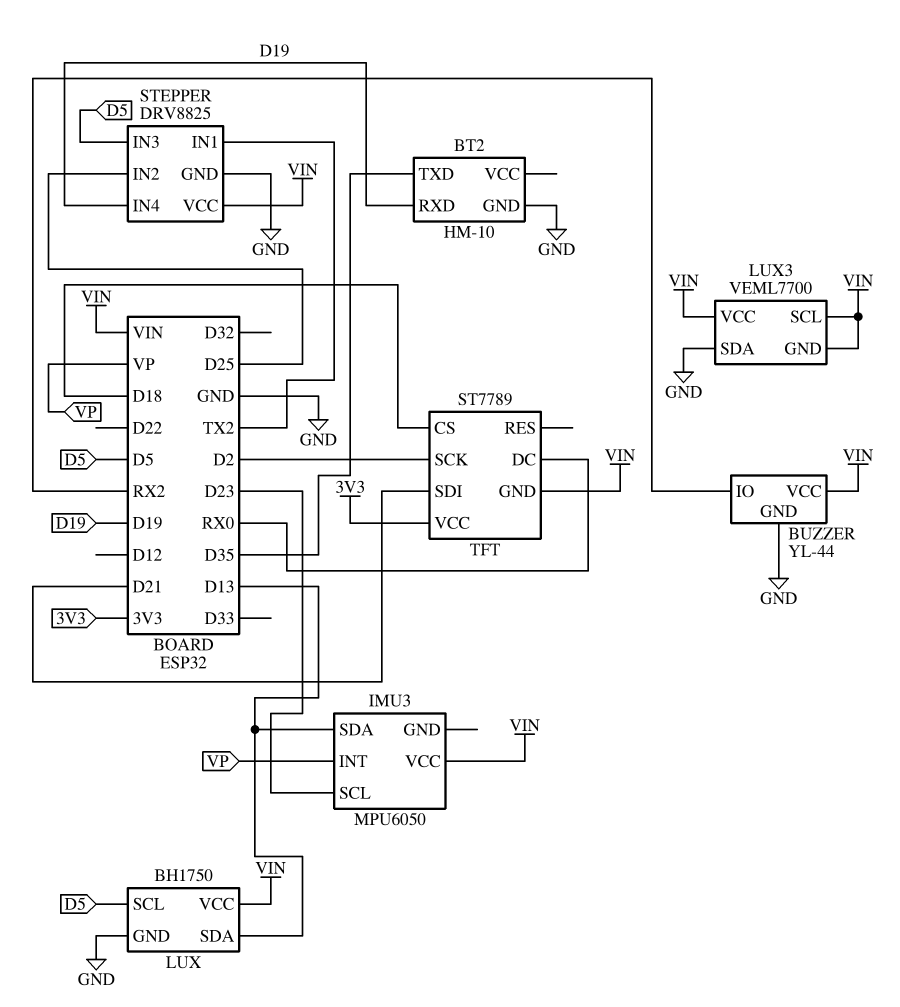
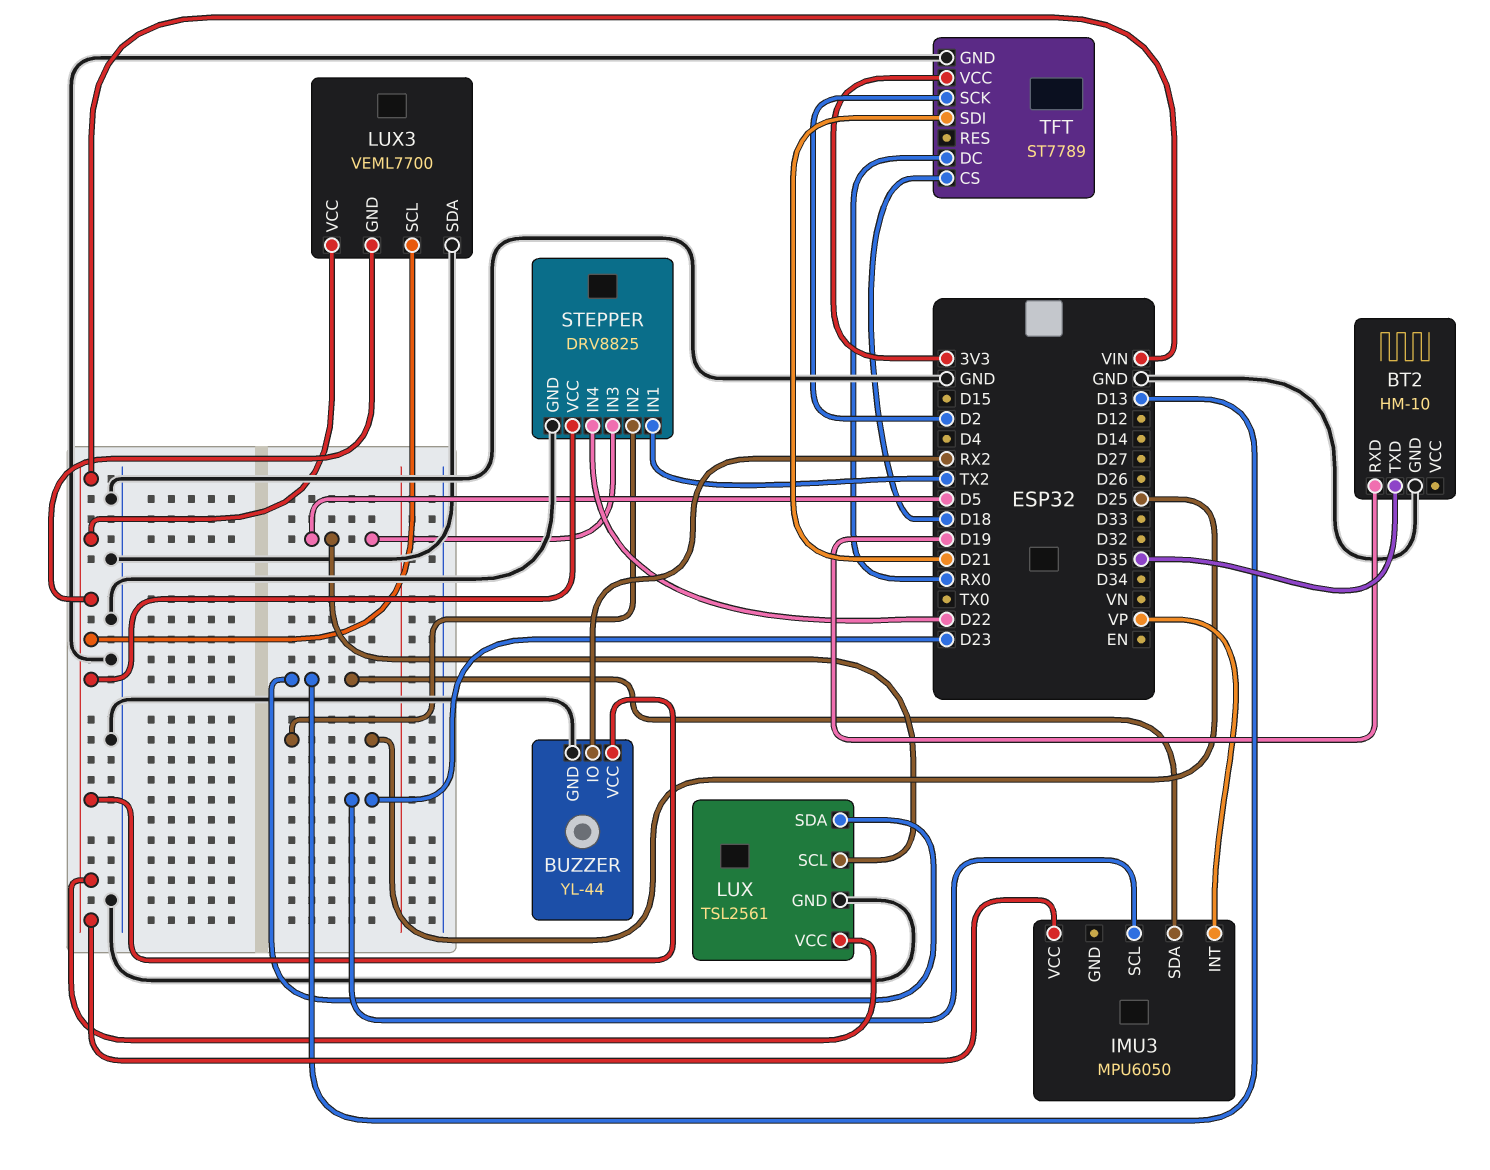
LUX: BH1750 -> TSL2561
STEPPER pin IN4: D19 -> D22
TFT pin GND: VIN -> GND

